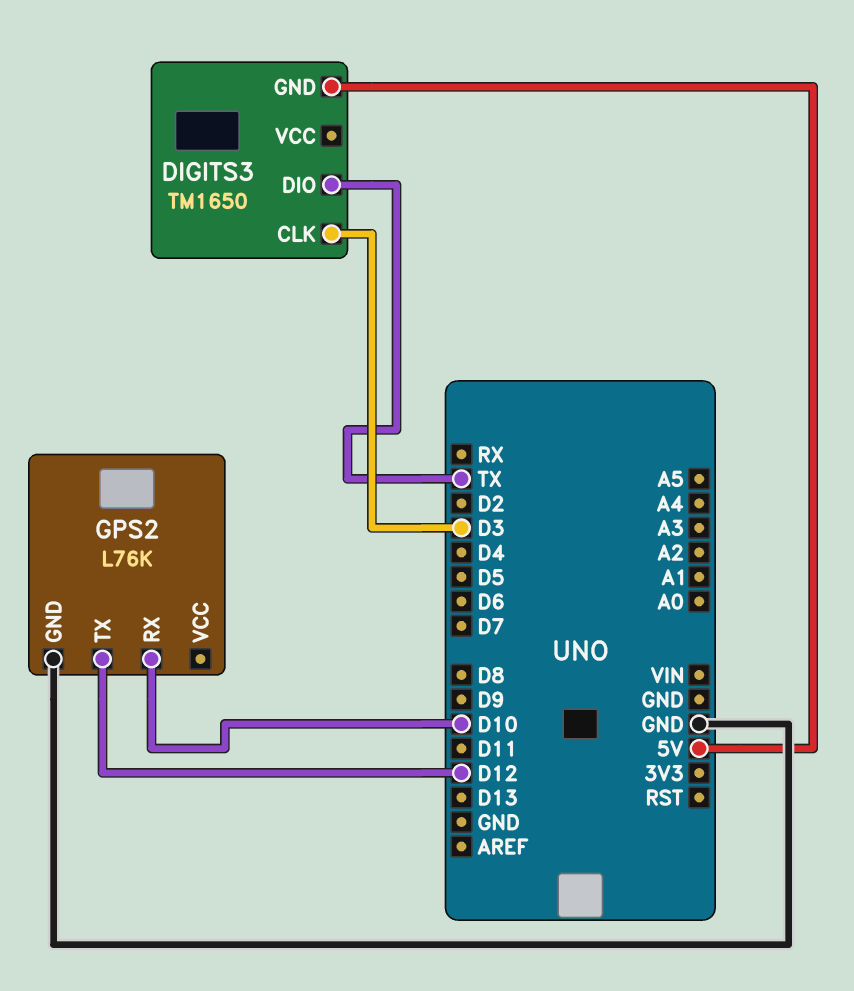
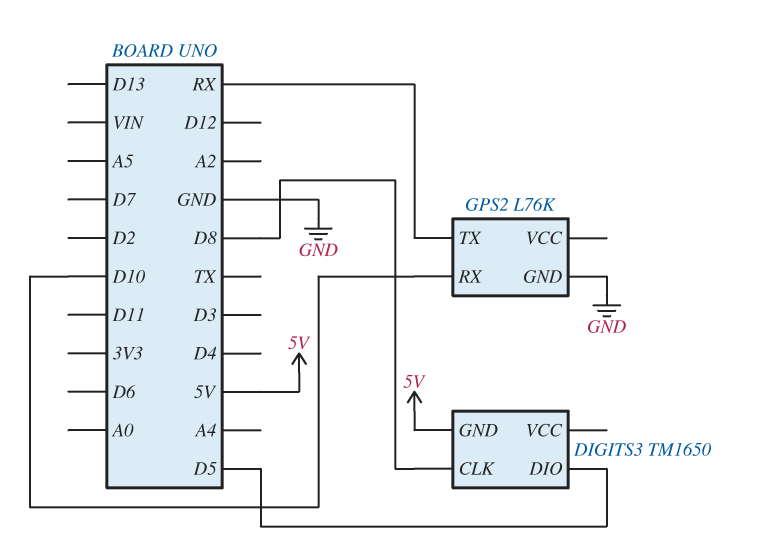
DIGITS3 pin CLK: D3 -> D8
DIGITS3 pin DIO: TX -> D5
GPS2 pin TX: D12 -> RX

